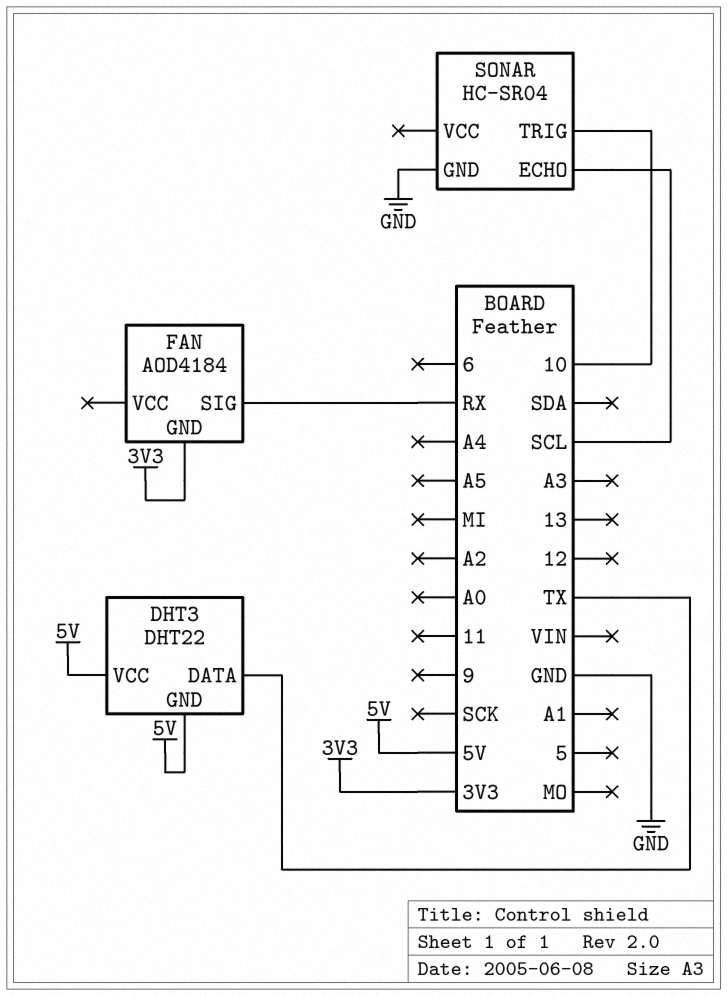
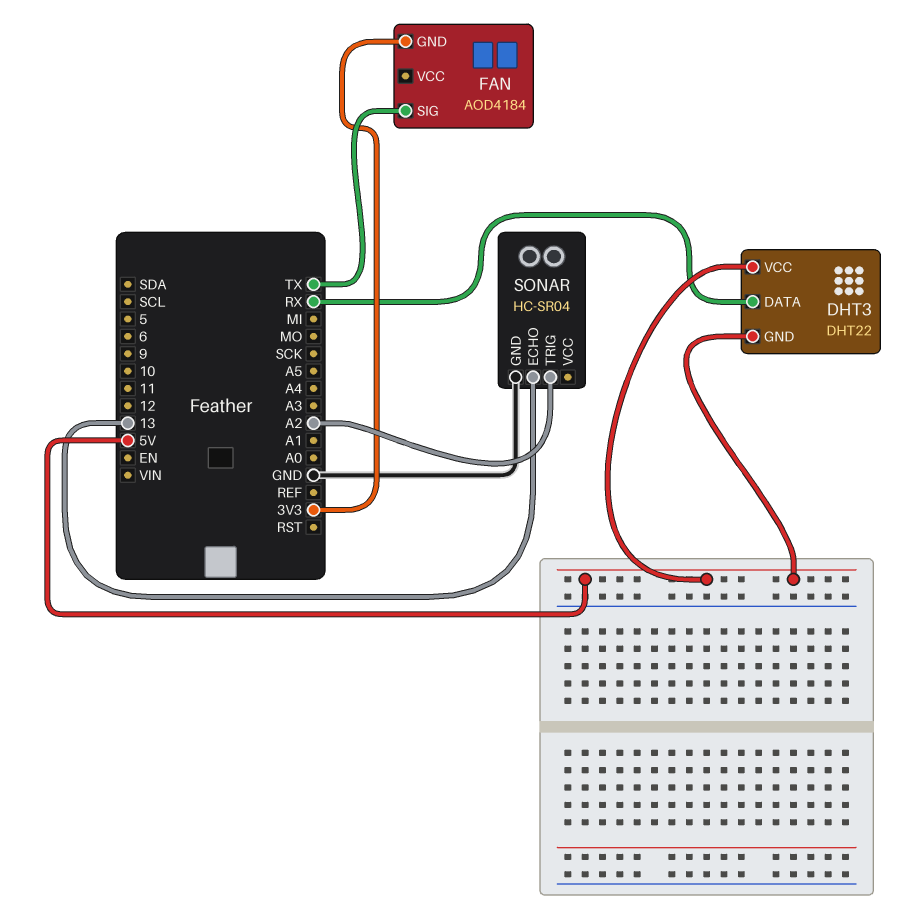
DHT3 pin DATA: TX -> RX
FAN pin SIG: RX -> TX
SONAR pin ECHO: SCL -> 13
SONAR pin TRIG: 10 -> A2

